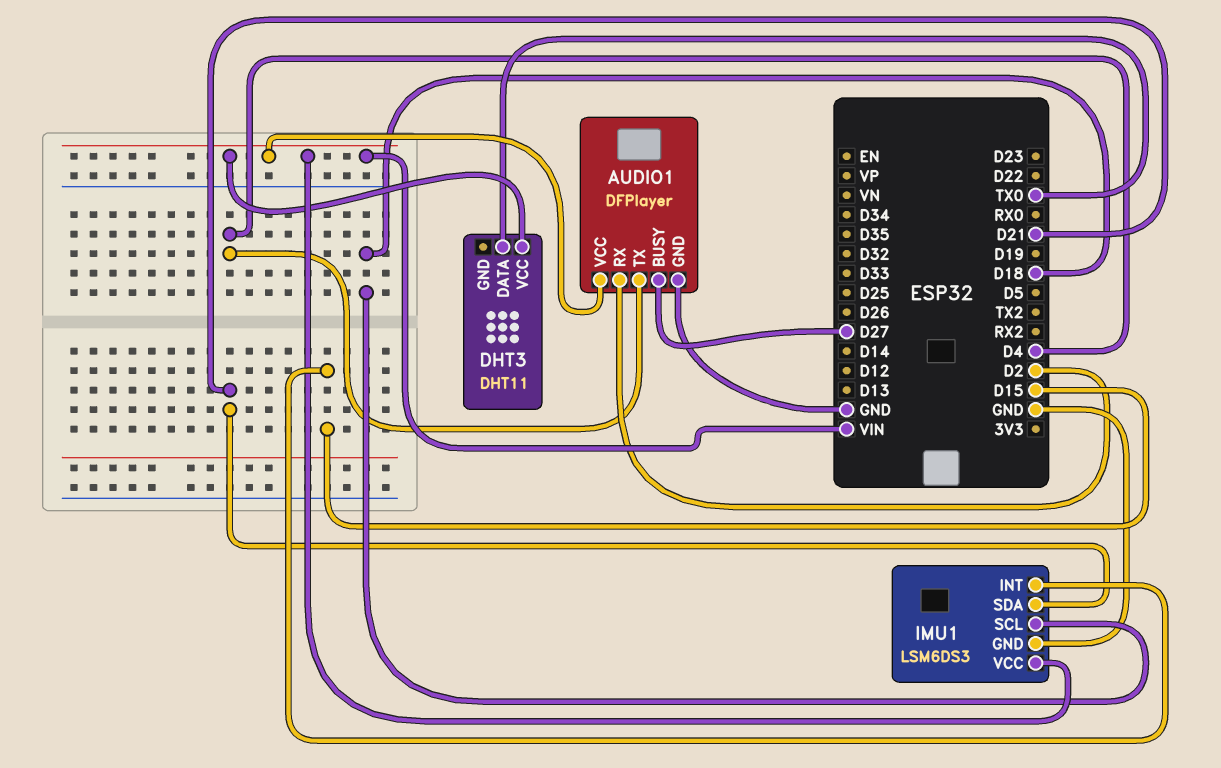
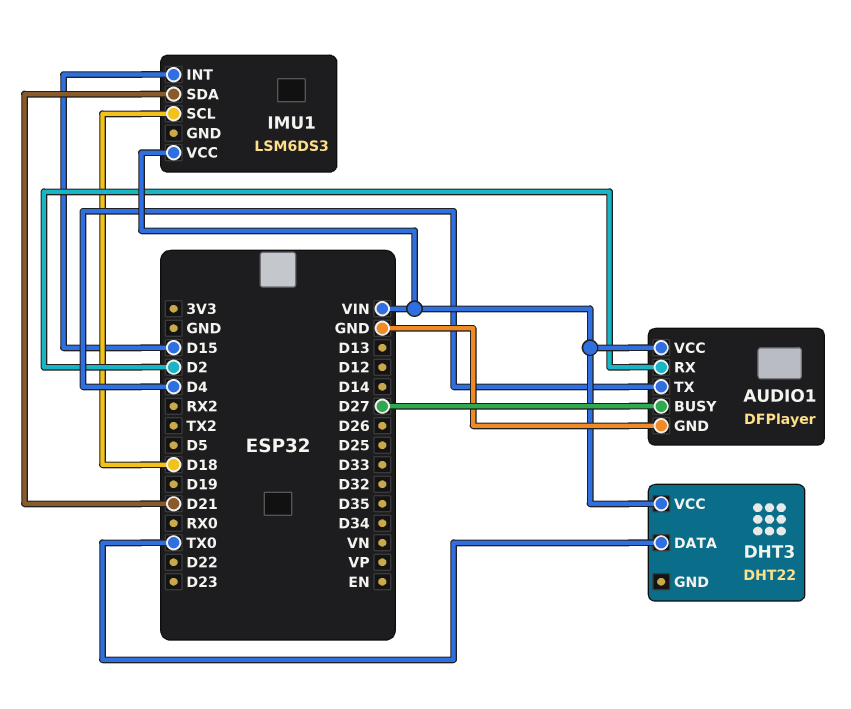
DHT3: DHT11 -> DHT22
IMU1 pin GND: GND -> none

